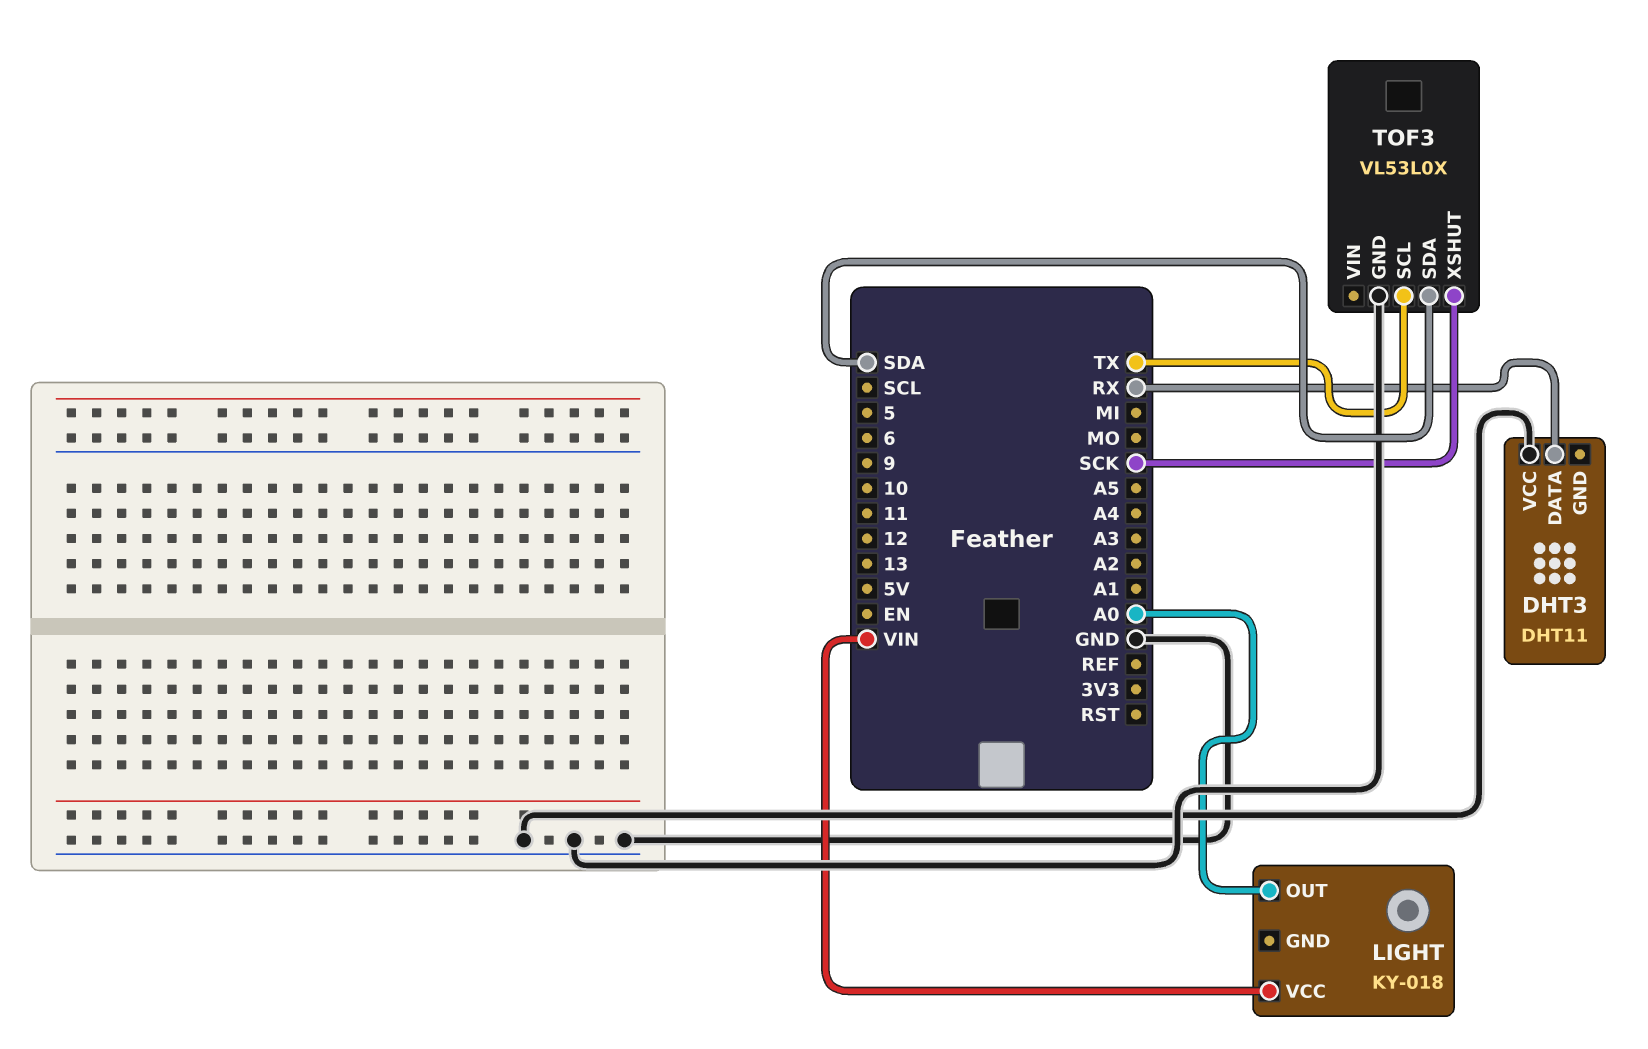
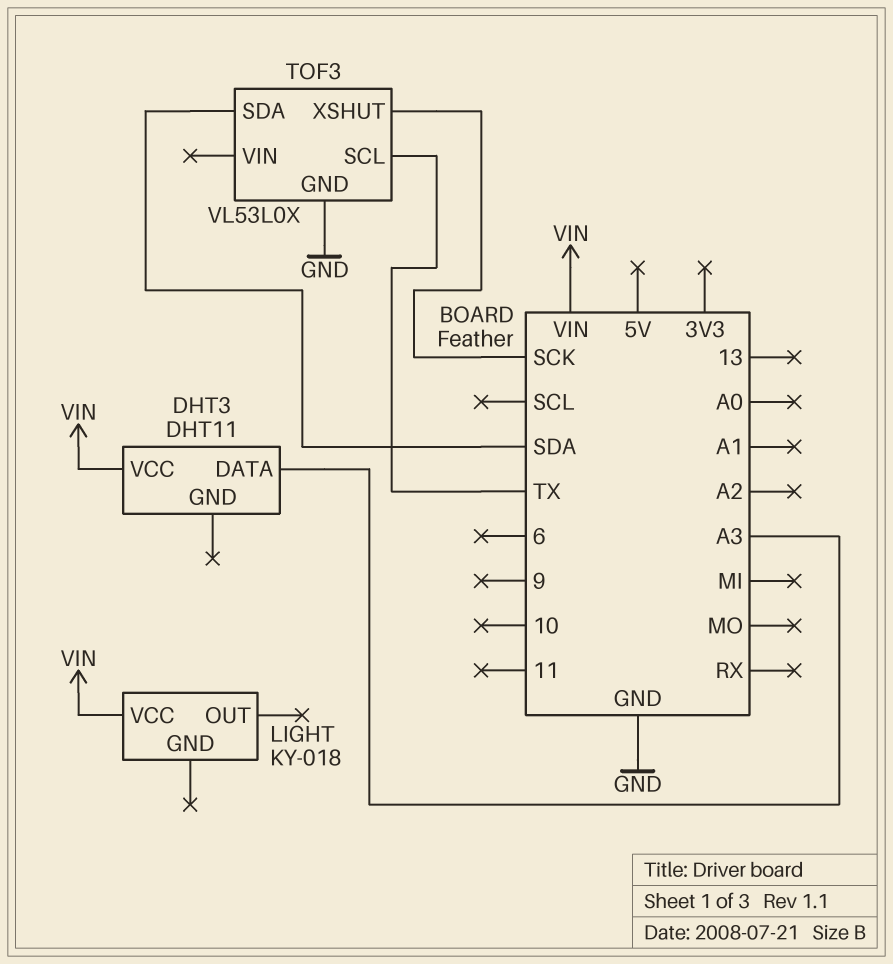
DHT3 pin DATA: RX -> A3
DHT3 pin VCC: GND -> VIN
LIGHT pin OUT: A0 -> none

